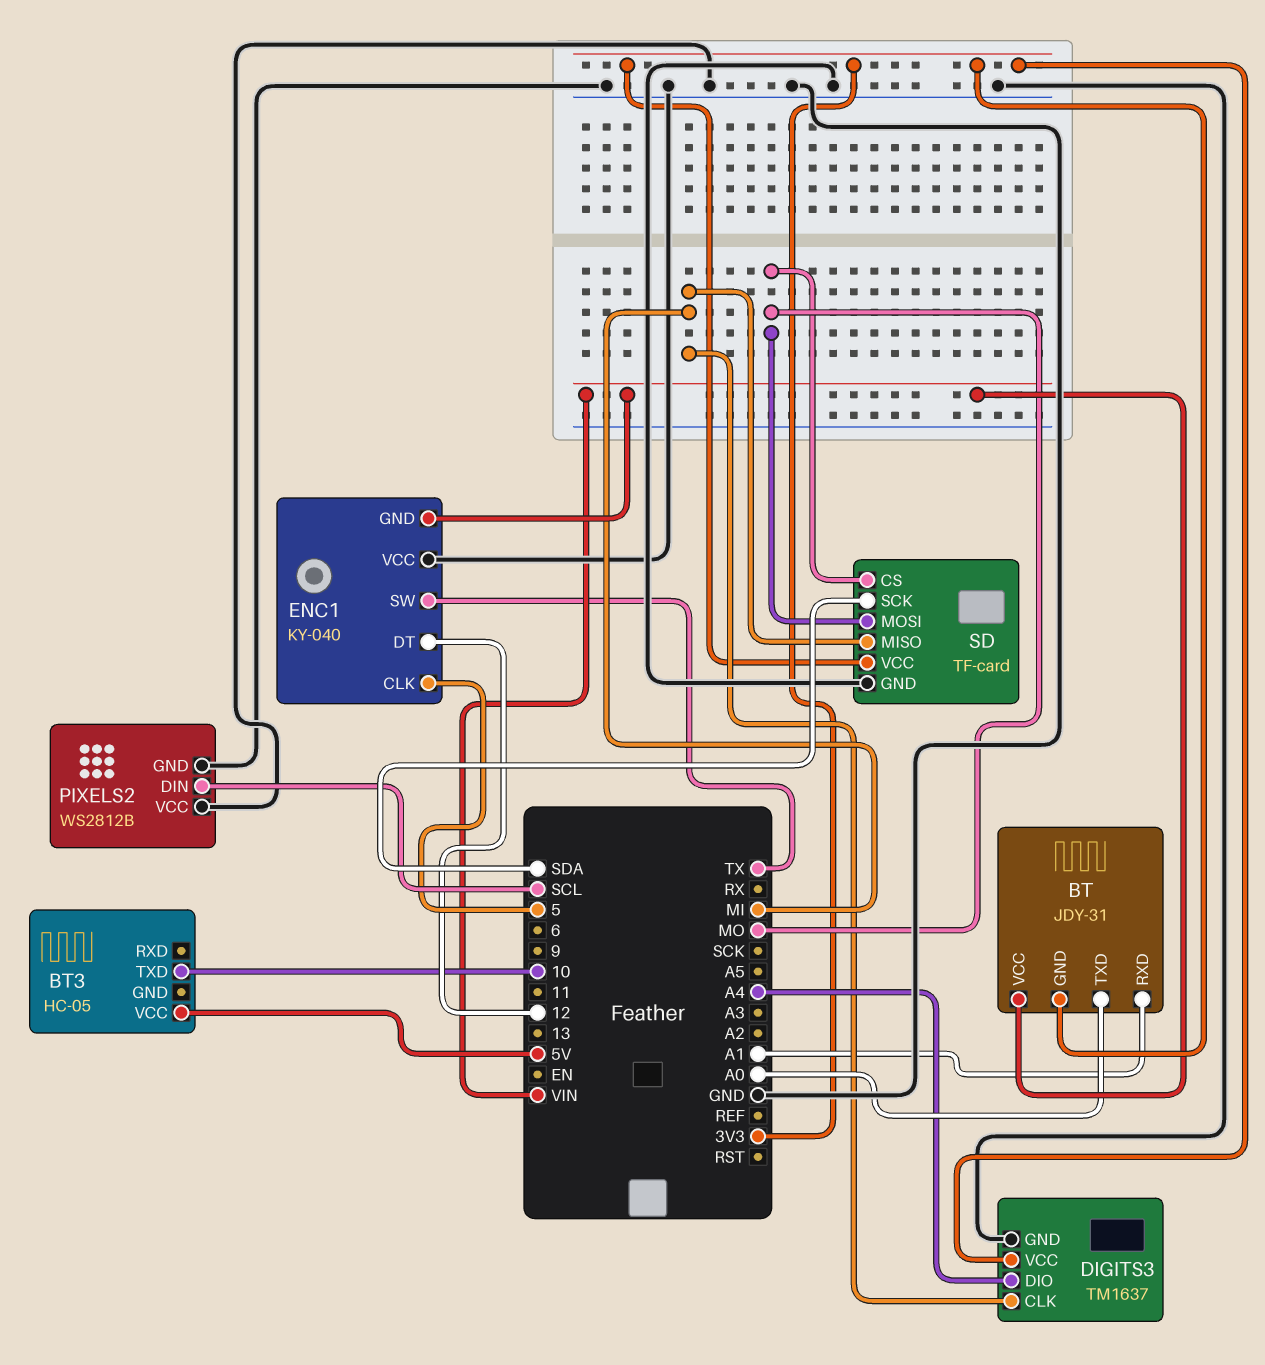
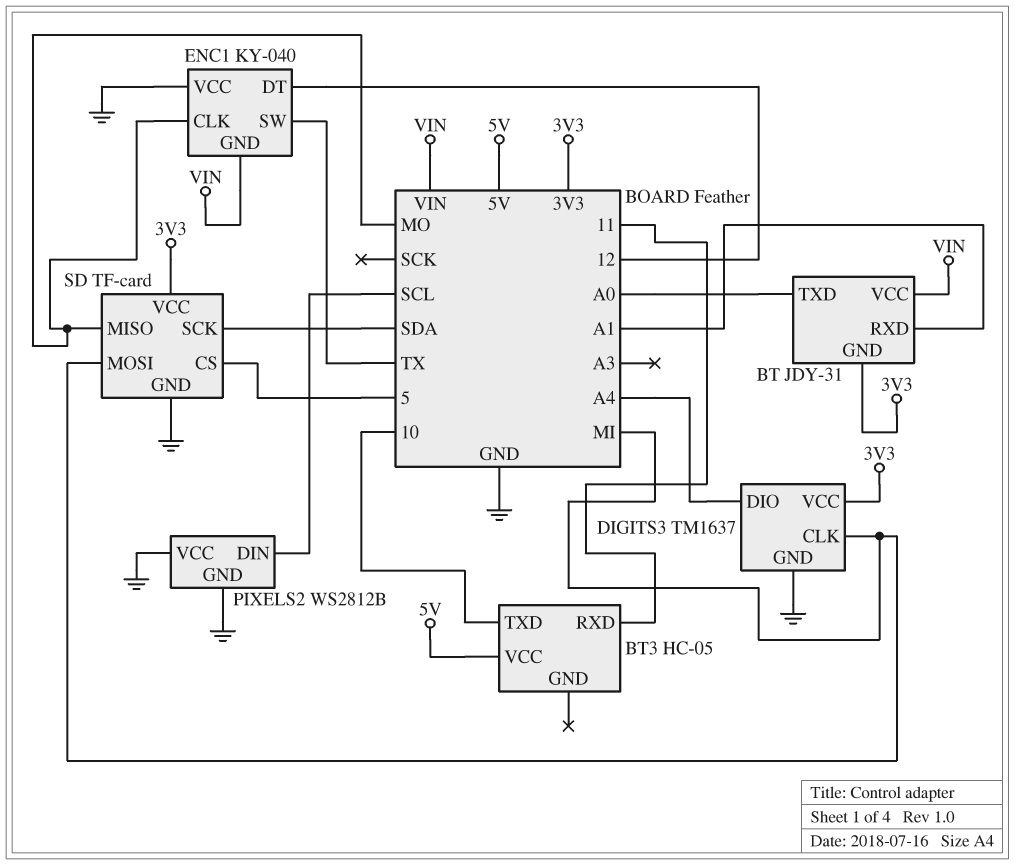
BT3 pin RXD: none -> 11
ENC1 pin CLK: 5 -> MO
SD pin CS: MO -> 5
SD pin MISO: MI -> MO
SD pin MOSI: MO -> MI

